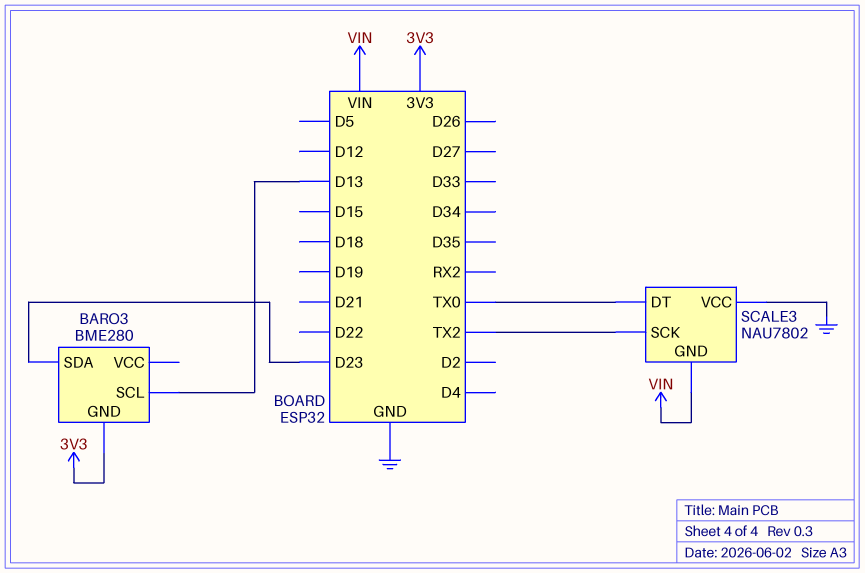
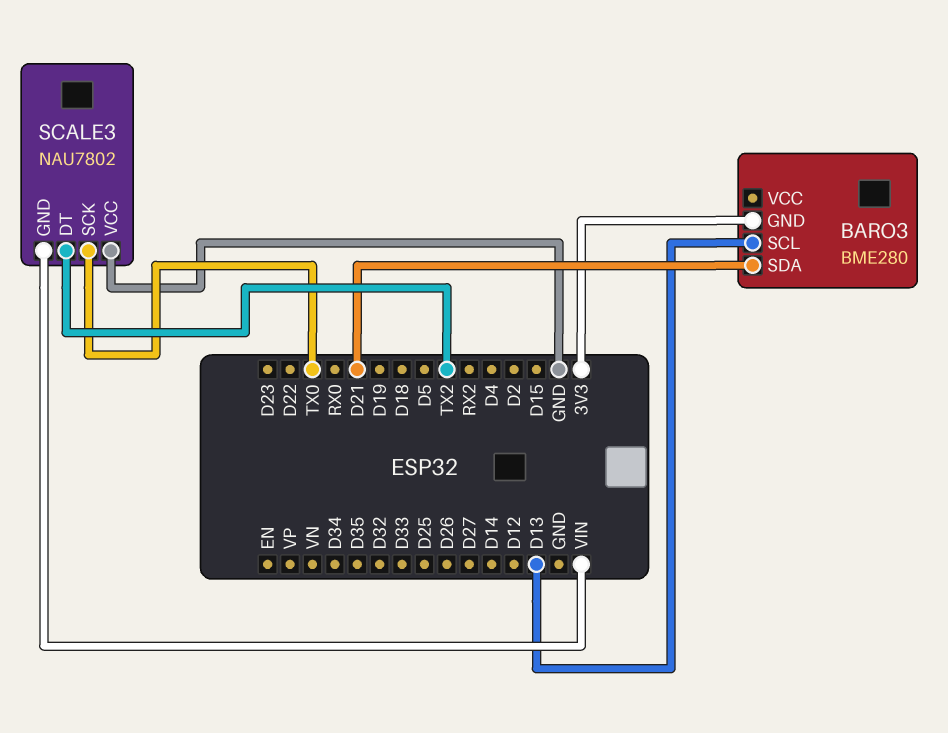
BARO3 pin SDA: D23 -> D21
SCALE3 pin DT: TX0 -> TX2
SCALE3 pin SCK: TX2 -> TX0

